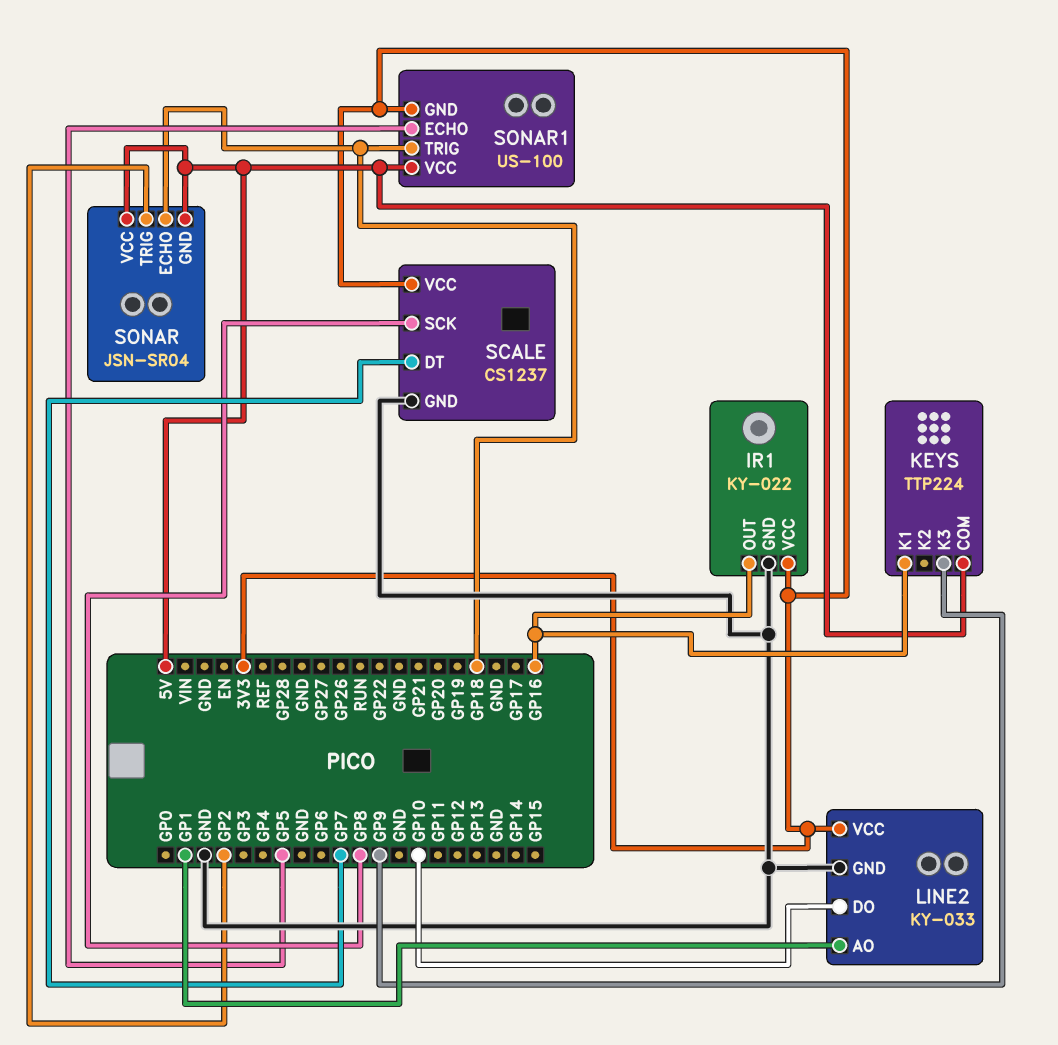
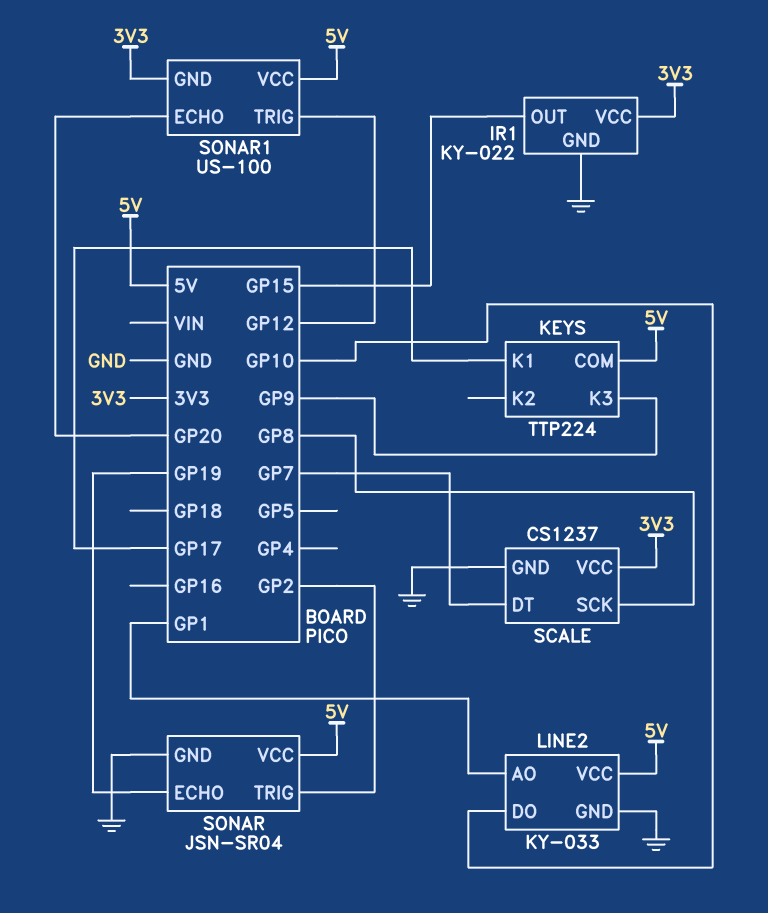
IR1 pin OUT: GP16 -> GP15
KEYS pin K1: GP16 -> GP17
LINE2 pin VCC: 3V3 -> 5V
SONAR pin ECHO: GP18 -> GP19
SONAR pin GND: 5V -> GND
SONAR1 pin ECHO: GP5 -> GP20
SONAR1 pin TRIG: GP18 -> GP12

